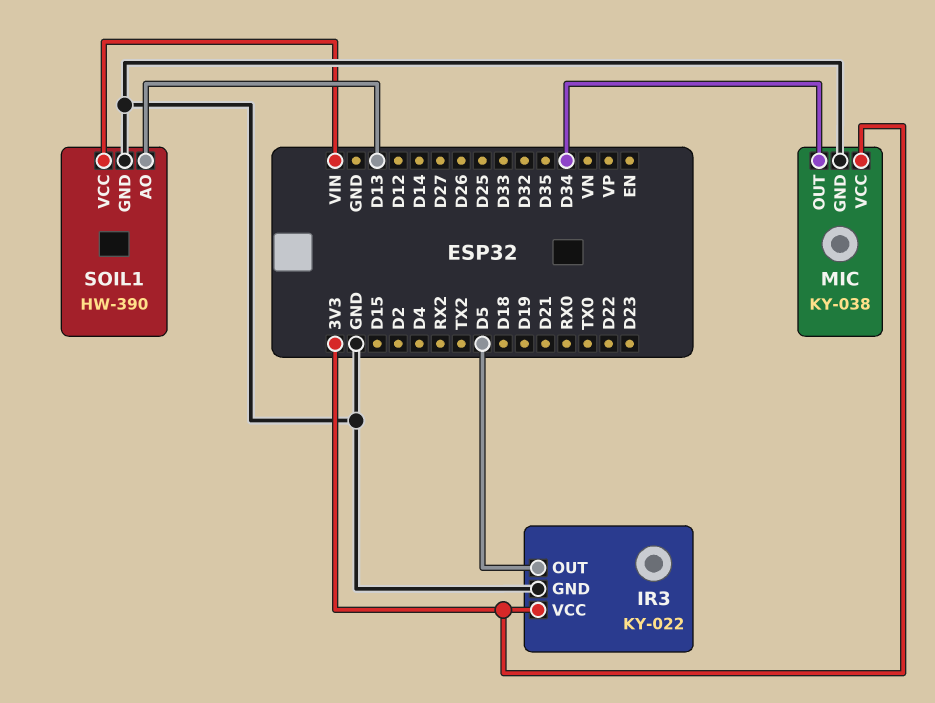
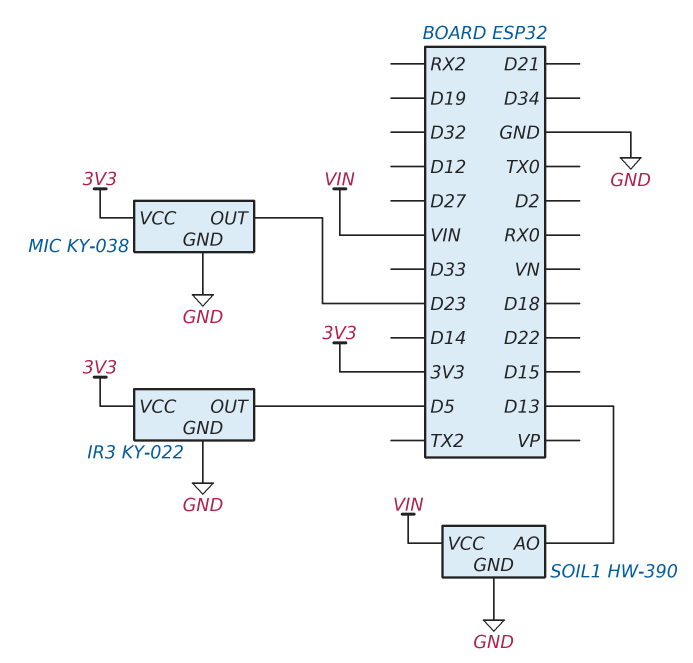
MIC pin OUT: D34 -> D23

